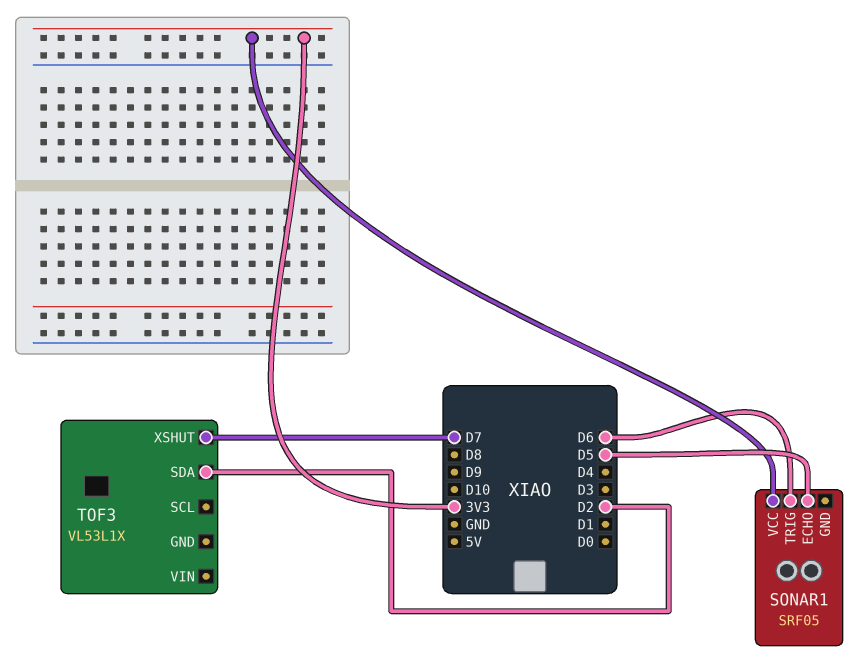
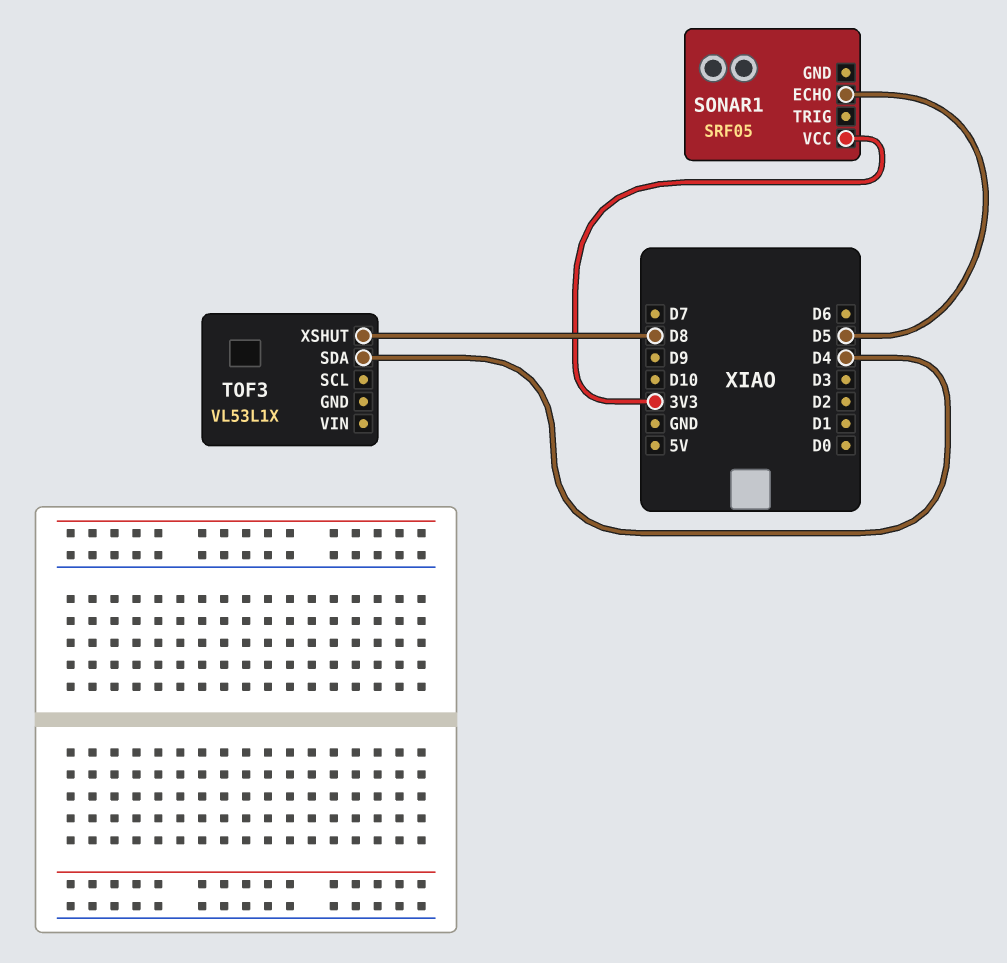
SONAR1 pin TRIG: D6 -> none
TOF3 pin SDA: D2 -> D4
TOF3 pin XSHUT: D7 -> D8

